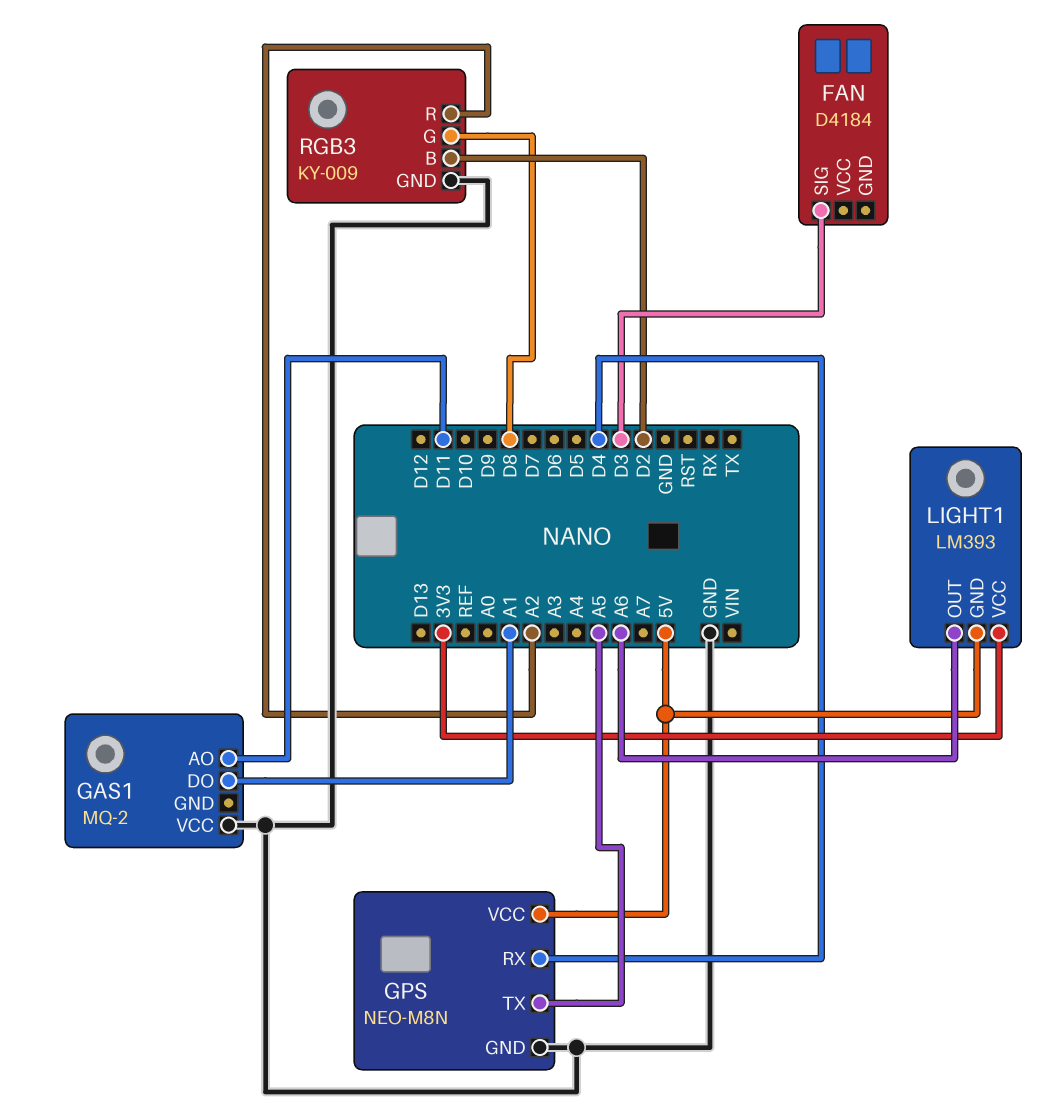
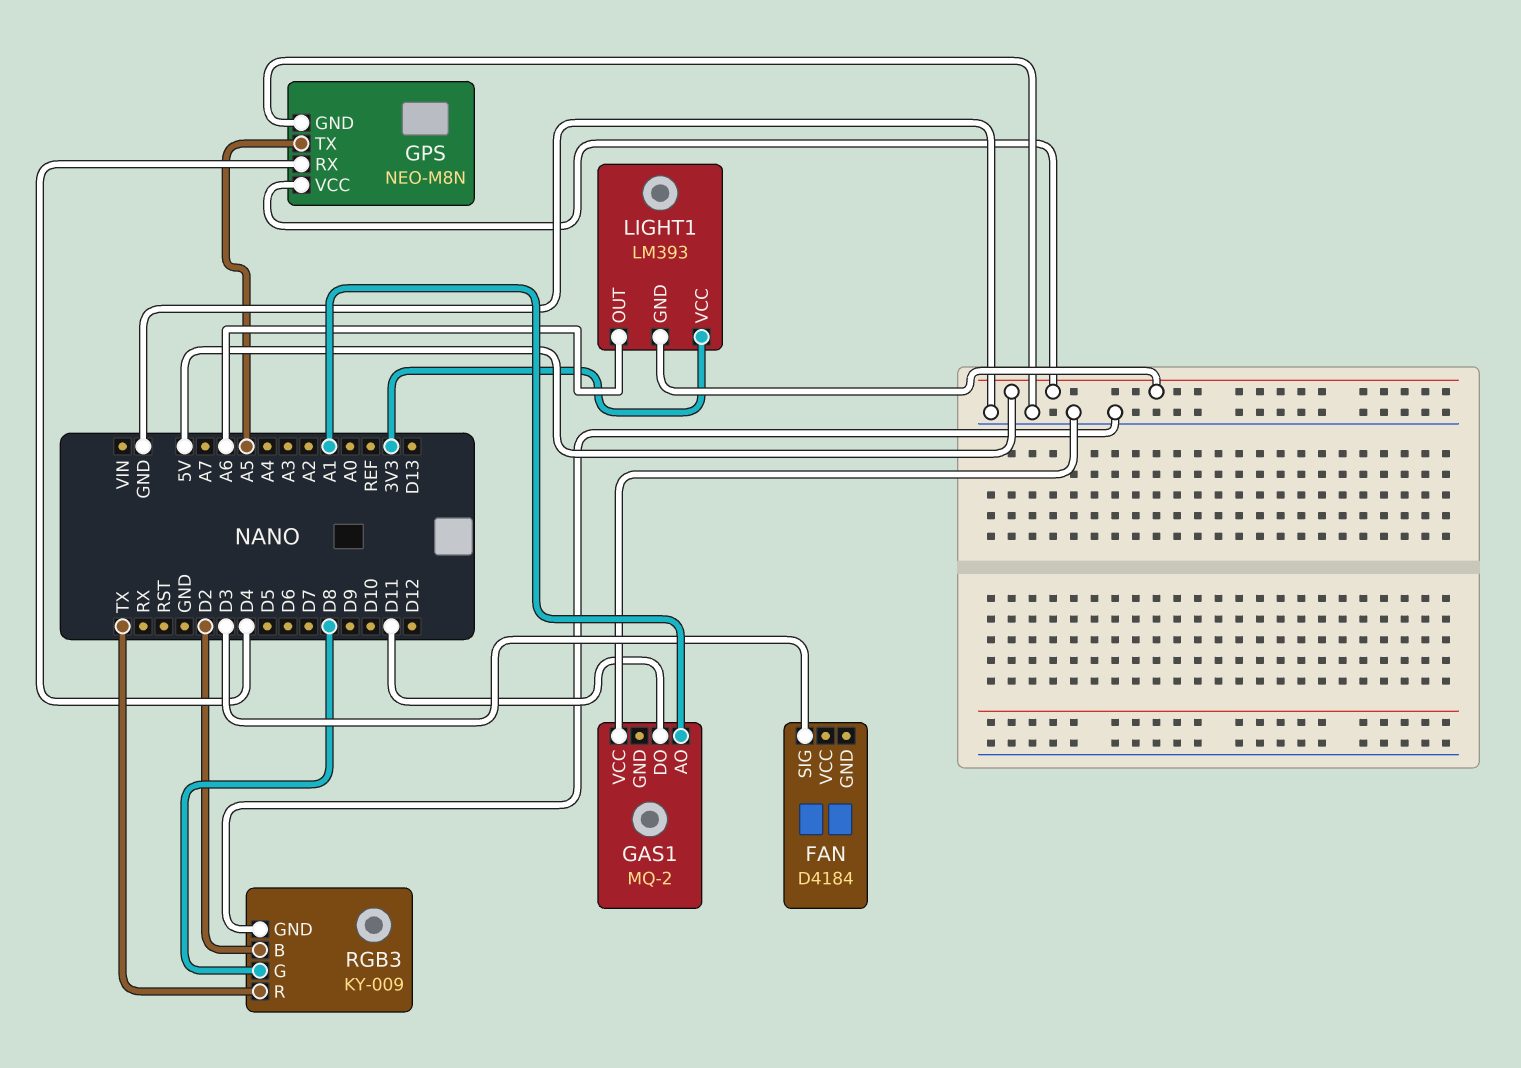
GAS1 pin AO: D11 -> A1
GAS1 pin DO: A1 -> D11
RGB3 pin R: A2 -> TX

